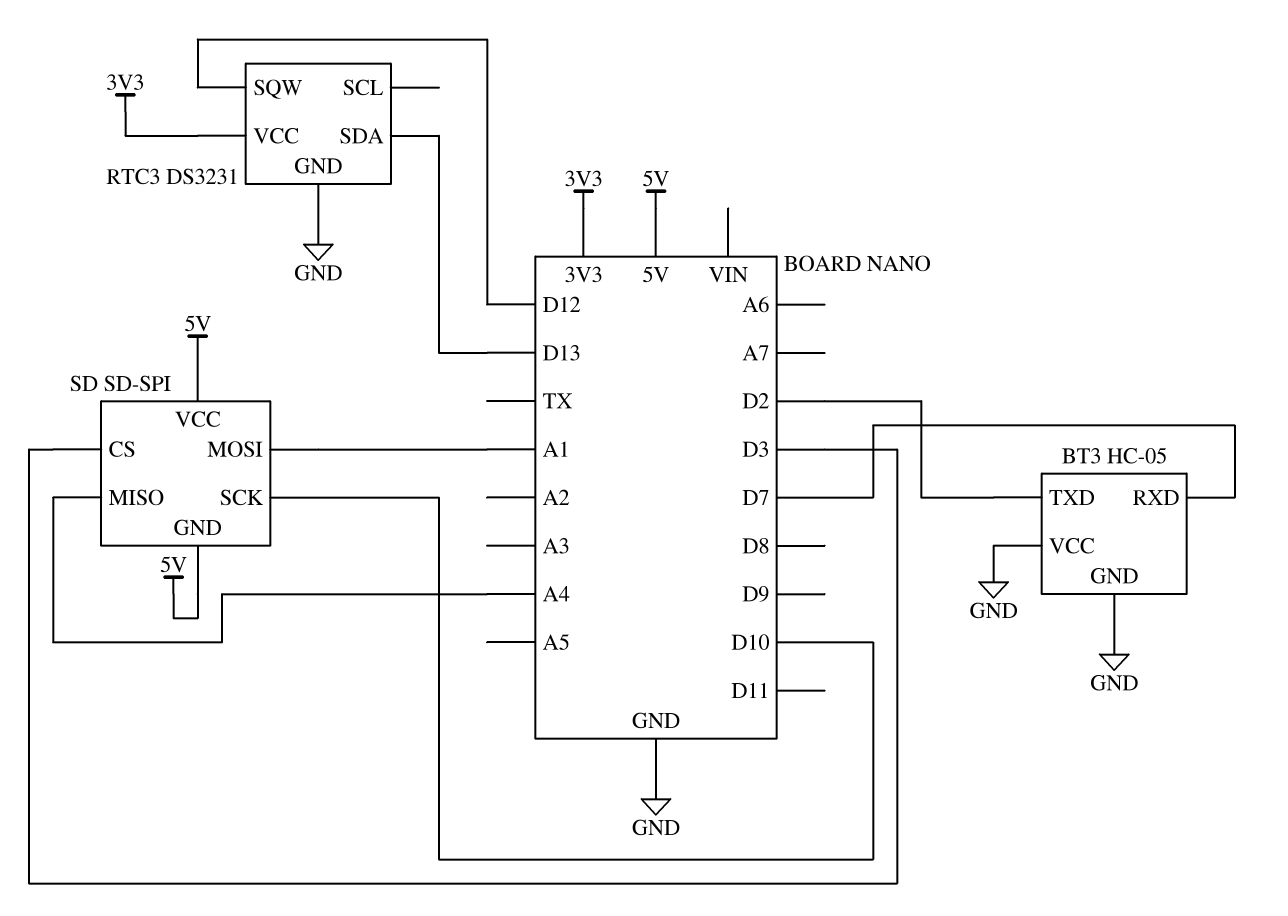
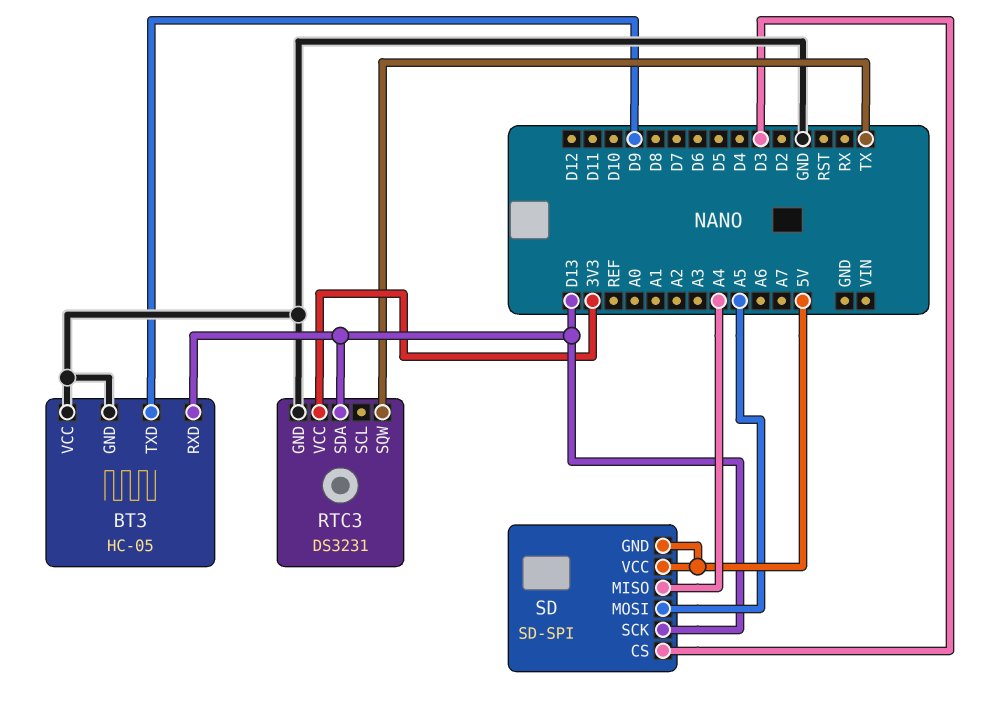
BT3 pin RXD: D7 -> D13
BT3 pin TXD: D2 -> D9
RTC3 pin SQW: D12 -> TX
SD pin MOSI: A1 -> A5
SD pin SCK: D10 -> D13

